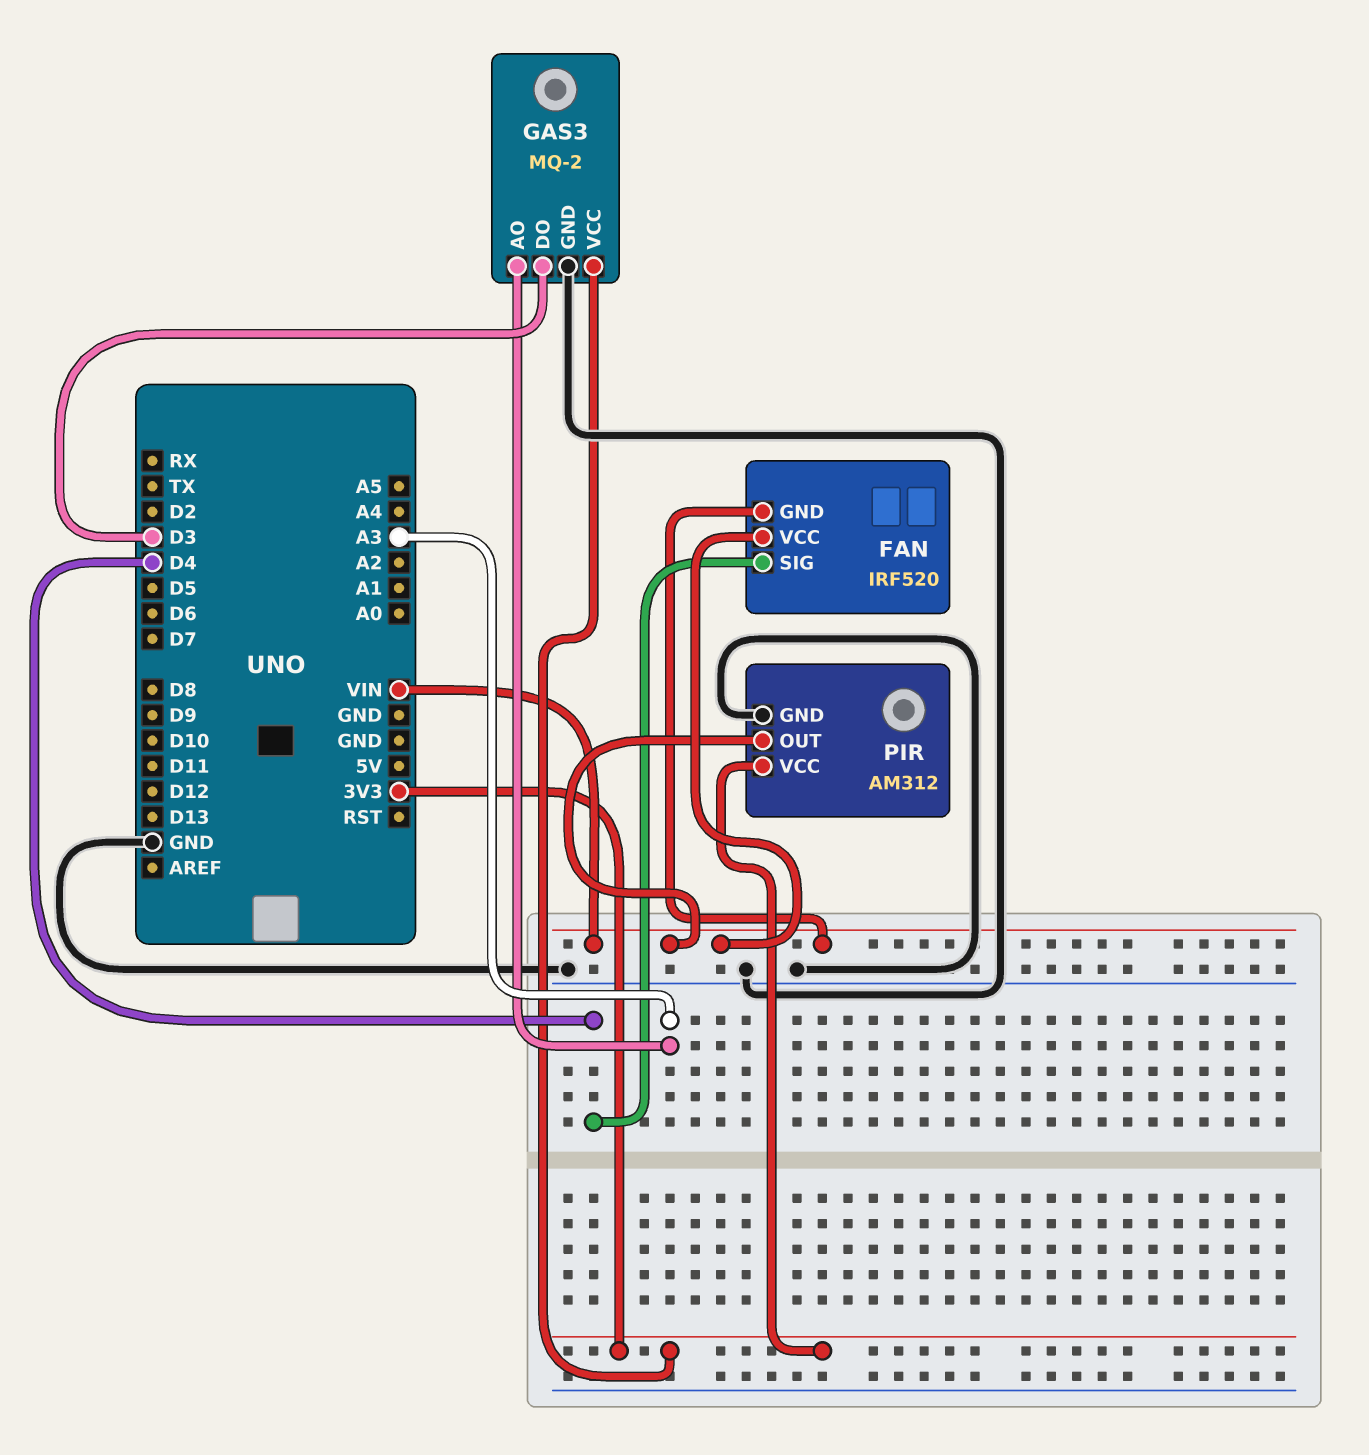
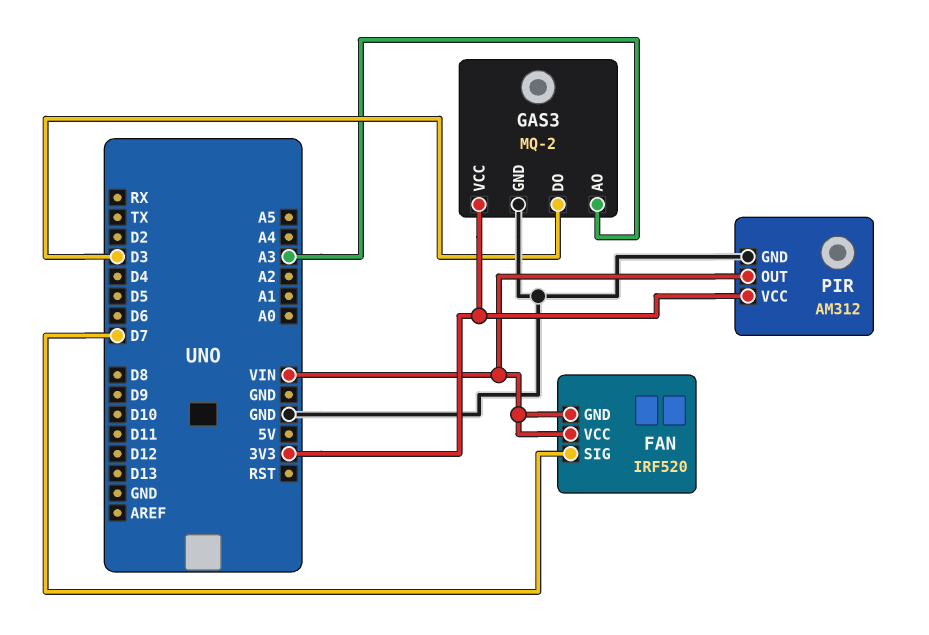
FAN pin SIG: D4 -> D7

